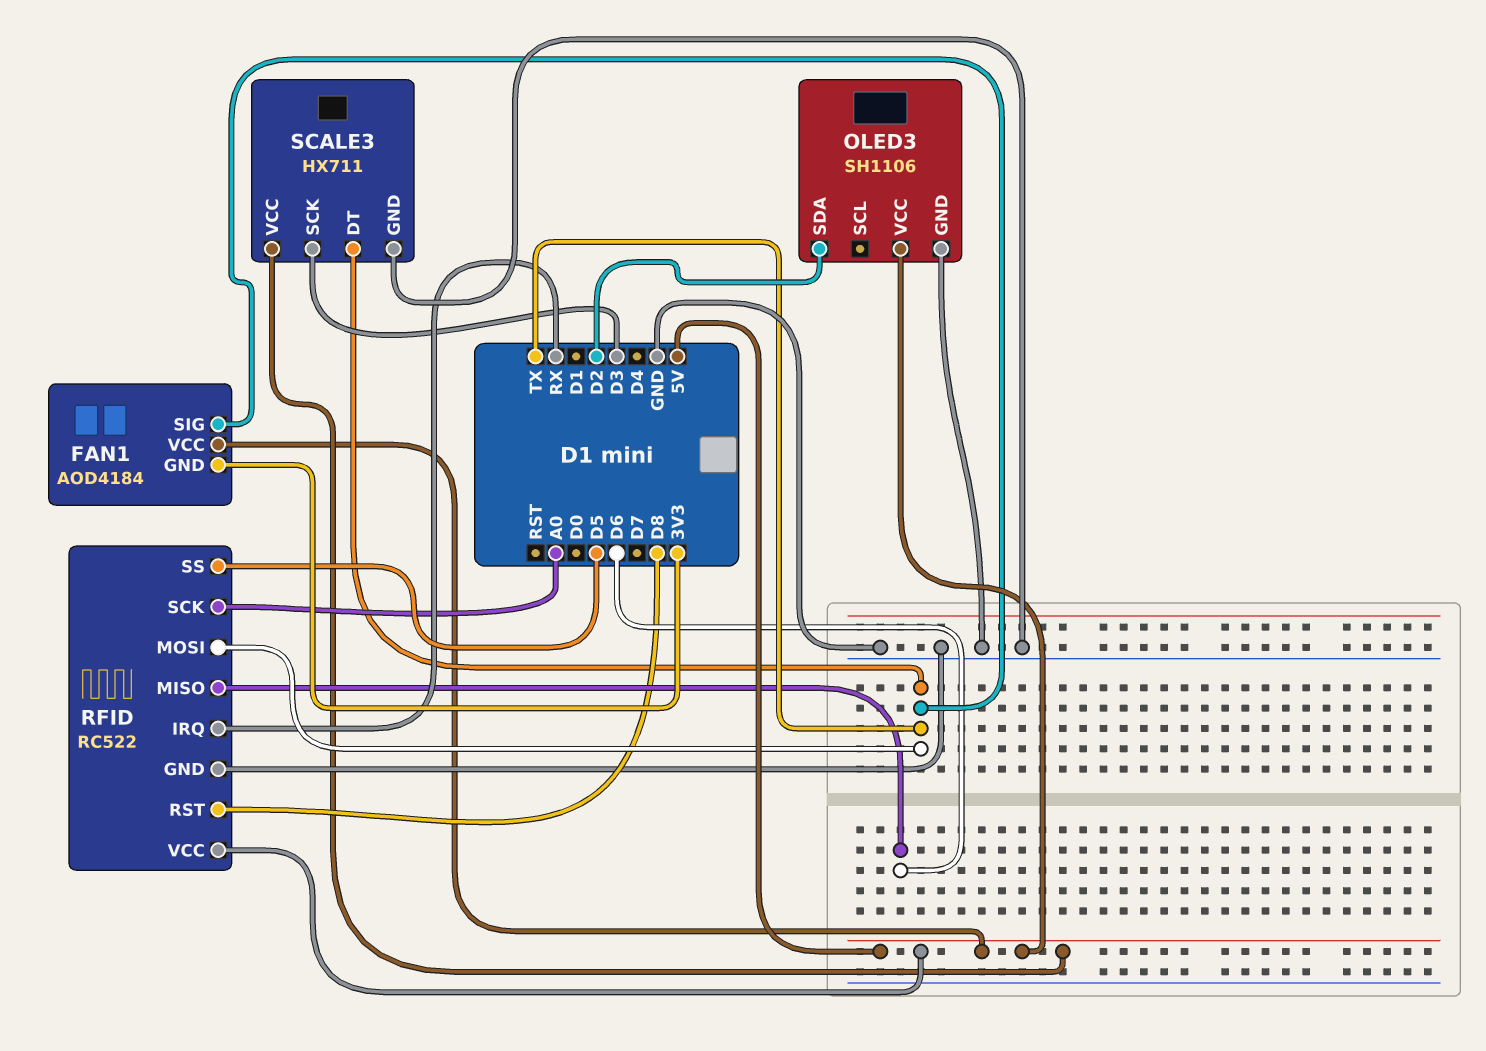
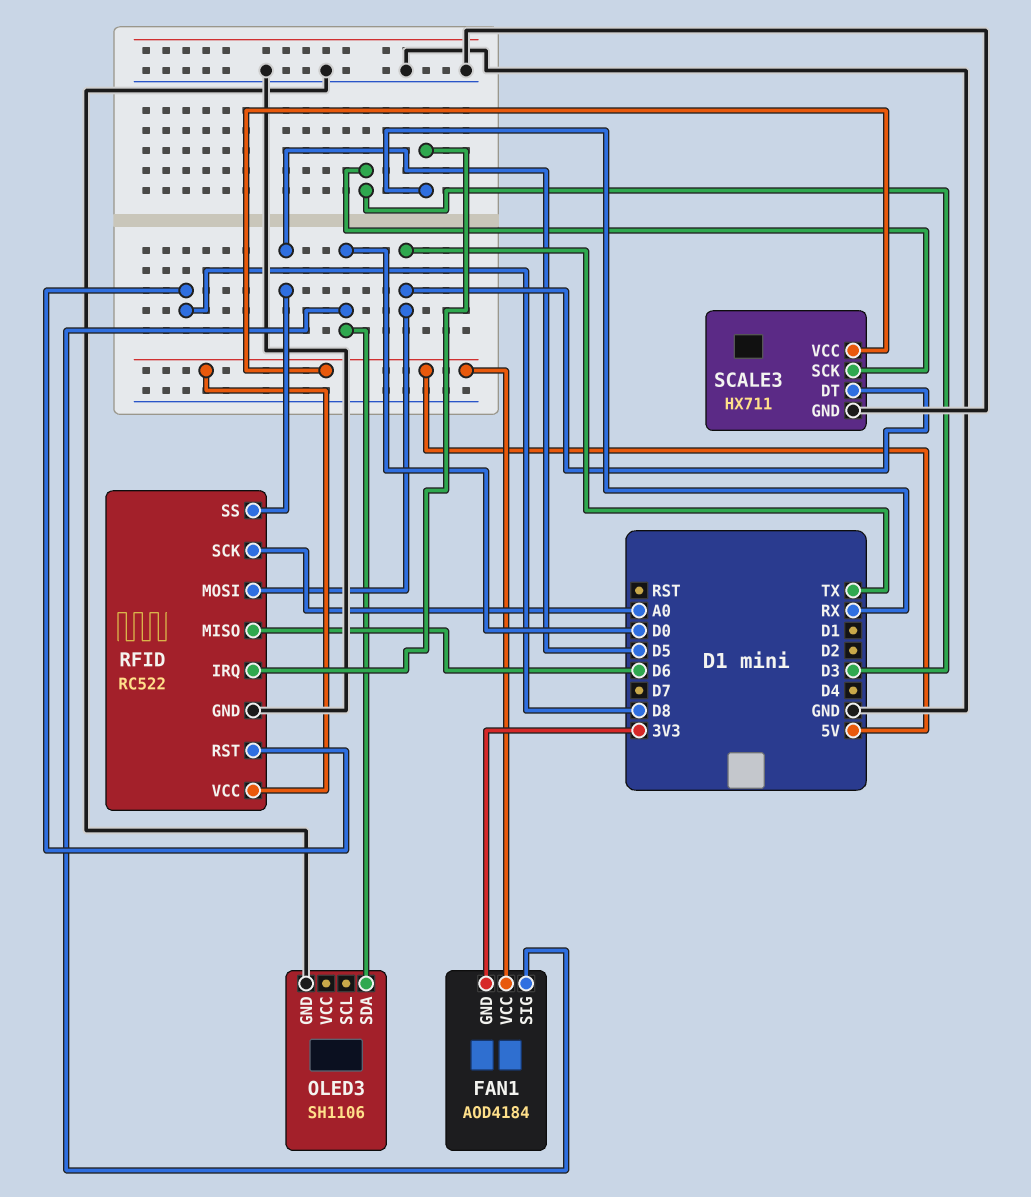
FAN1 pin SIG: TX -> D0
OLED3 pin SDA: D2 -> D0
OLED3 pin VCC: 5V -> none

